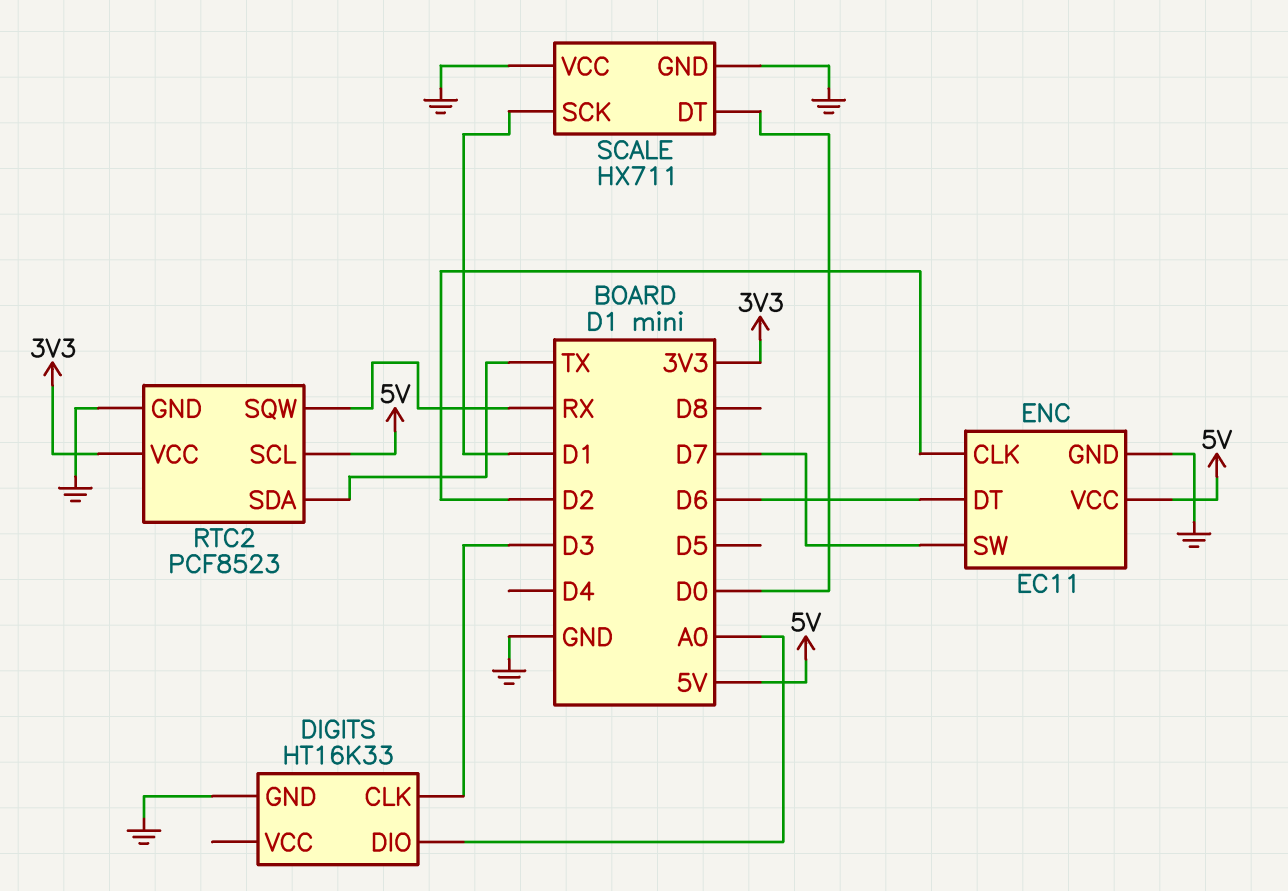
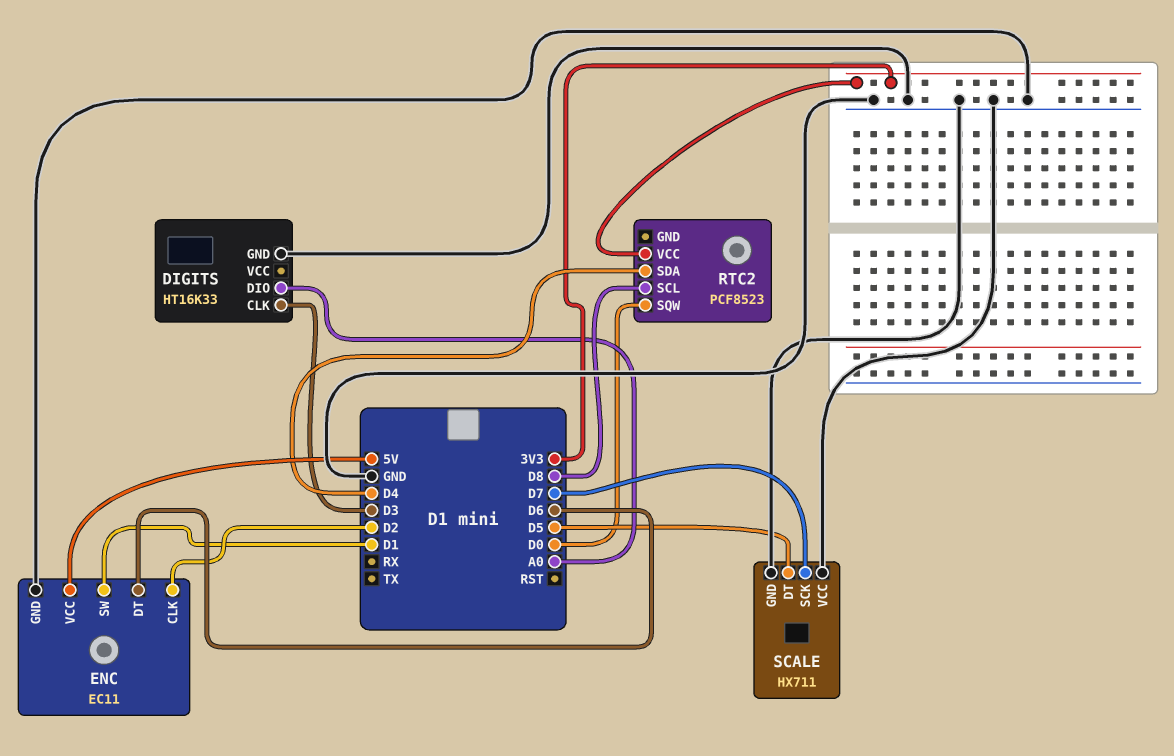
ENC pin SW: D7 -> D1
RTC2 pin GND: GND -> none
RTC2 pin SCL: 5V -> D8
RTC2 pin SDA: TX -> D4
RTC2 pin SQW: RX -> D0
SCALE pin DT: D0 -> D5
SCALE pin SCK: D1 -> D7

